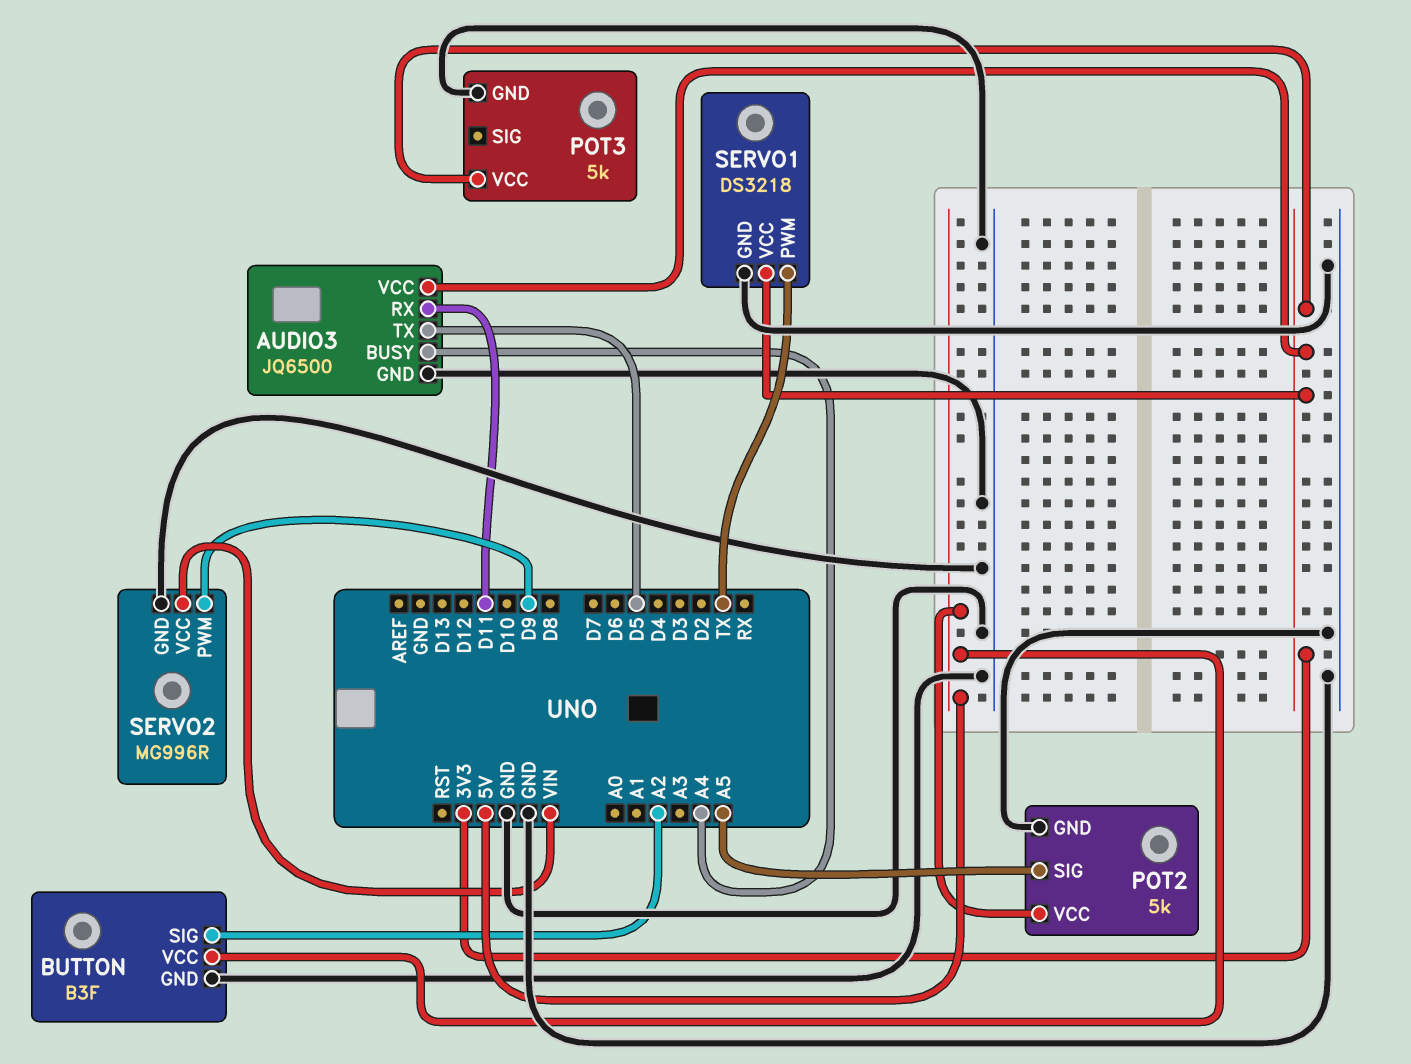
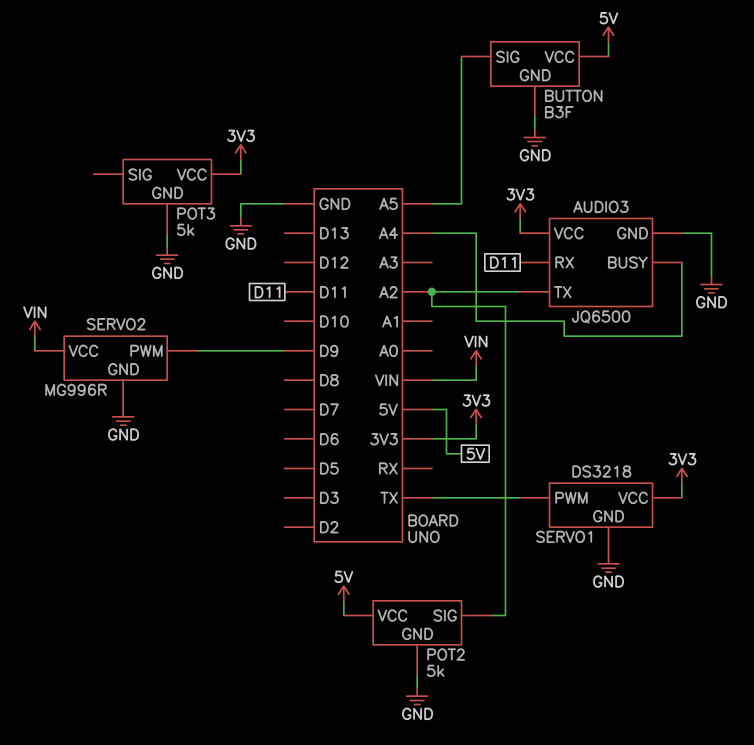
AUDIO3 pin TX: D5 -> A2
BUTTON pin SIG: A2 -> A5
POT2 pin SIG: A5 -> A2

